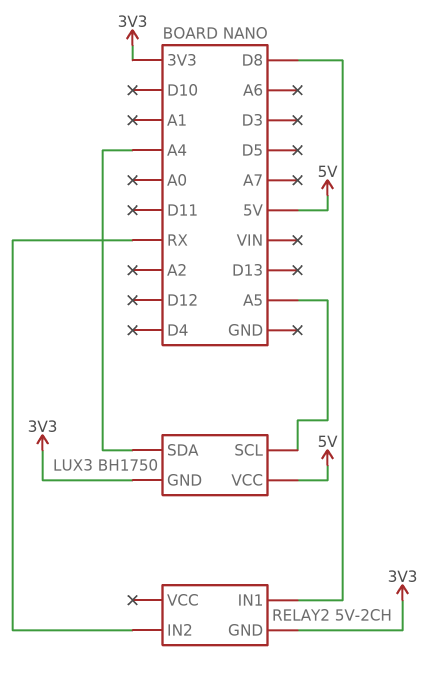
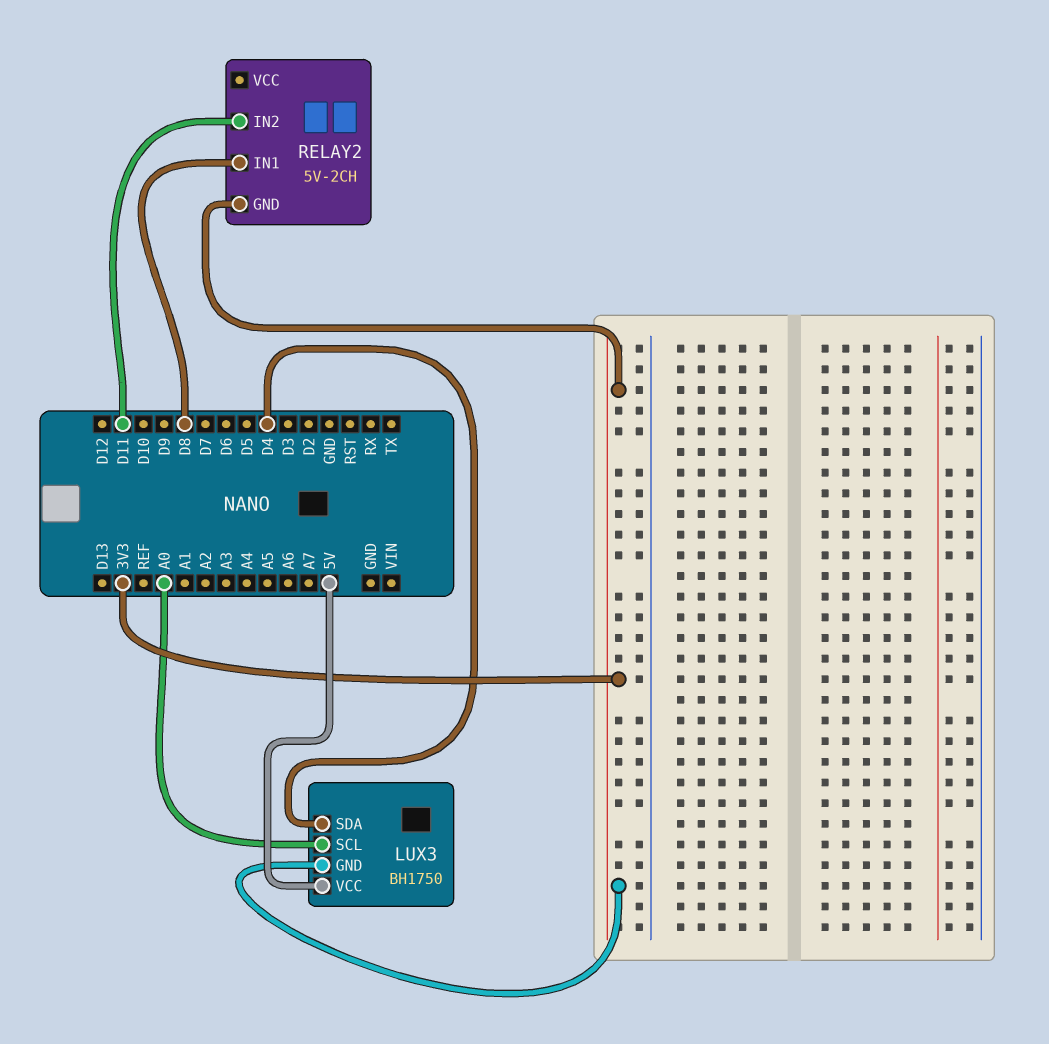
LUX3 pin SCL: A5 -> A0
LUX3 pin SDA: A4 -> D4
RELAY2 pin IN2: RX -> D11

